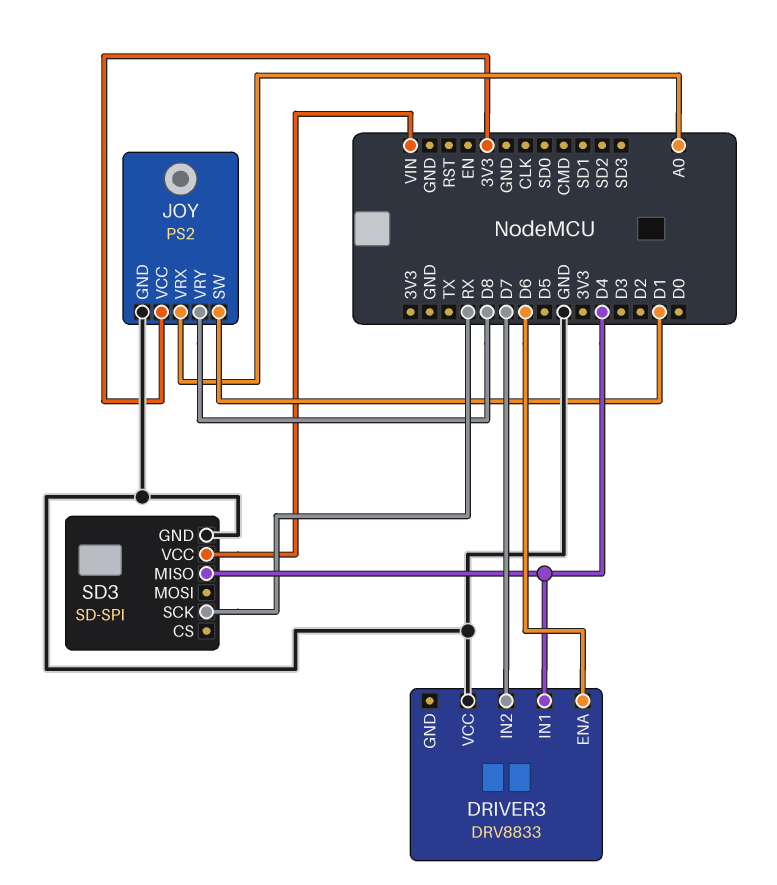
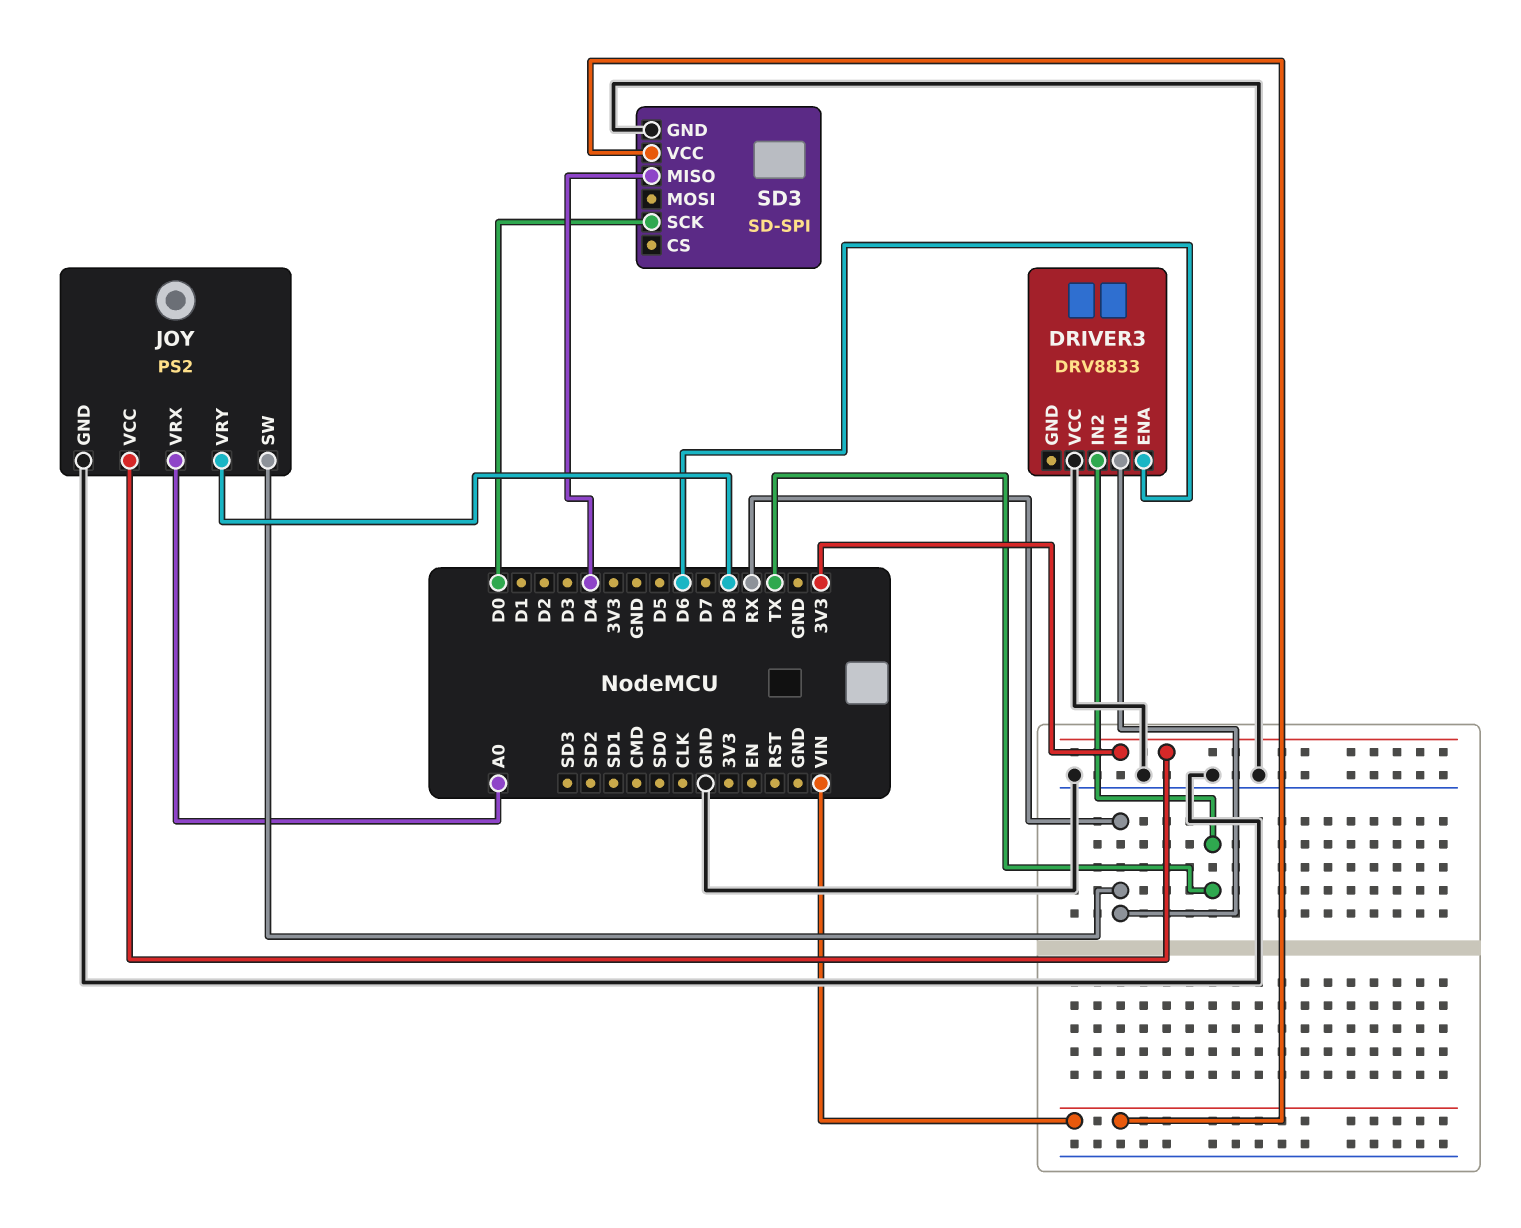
DRIVER3 pin IN1: D4 -> RX
DRIVER3 pin IN2: D7 -> TX
JOY pin SW: D1 -> RX
SD3 pin SCK: RX -> D0

